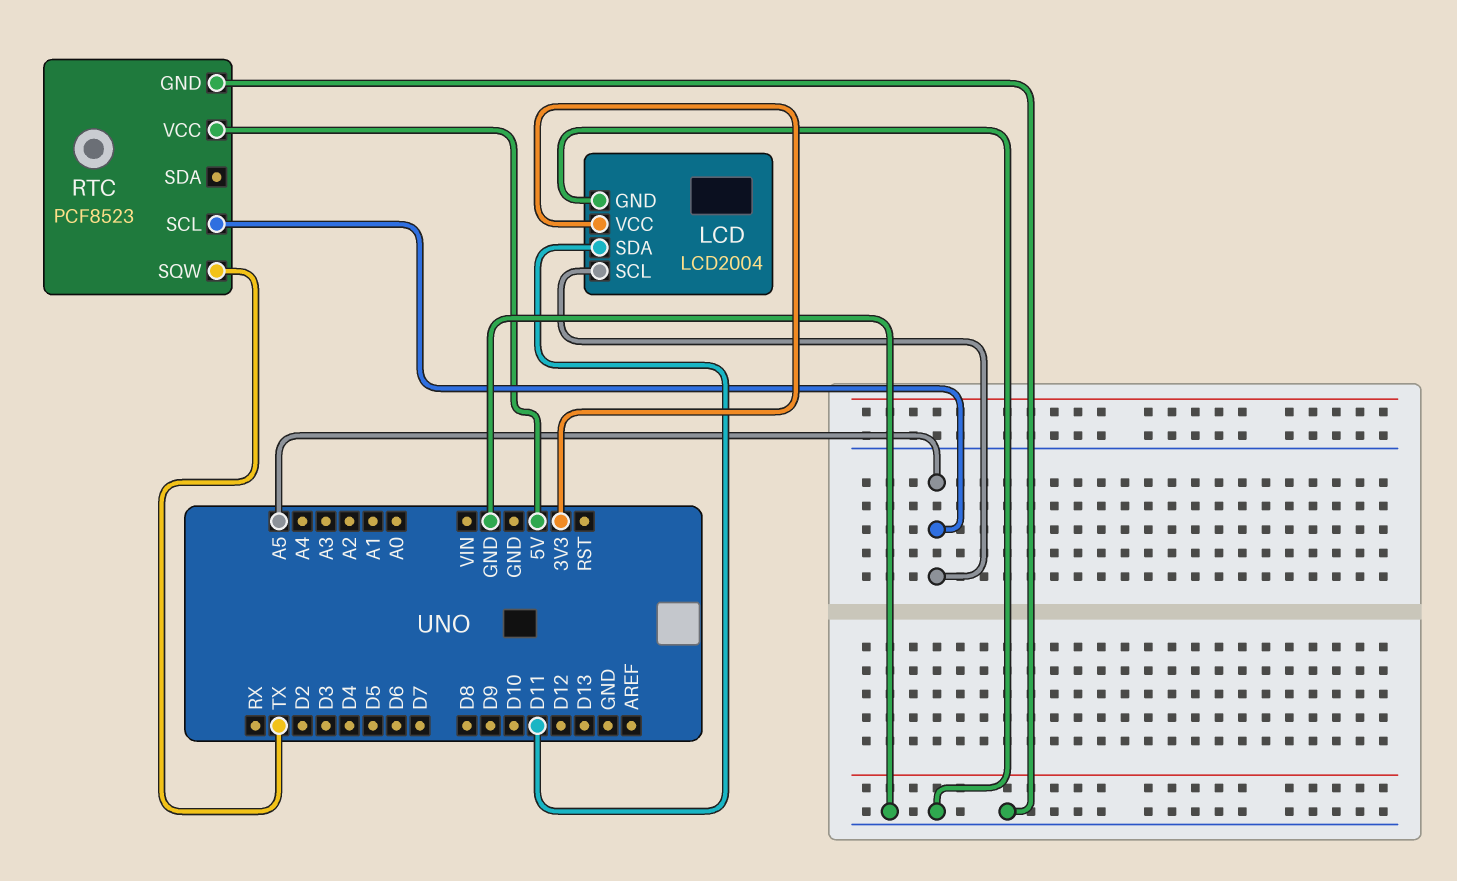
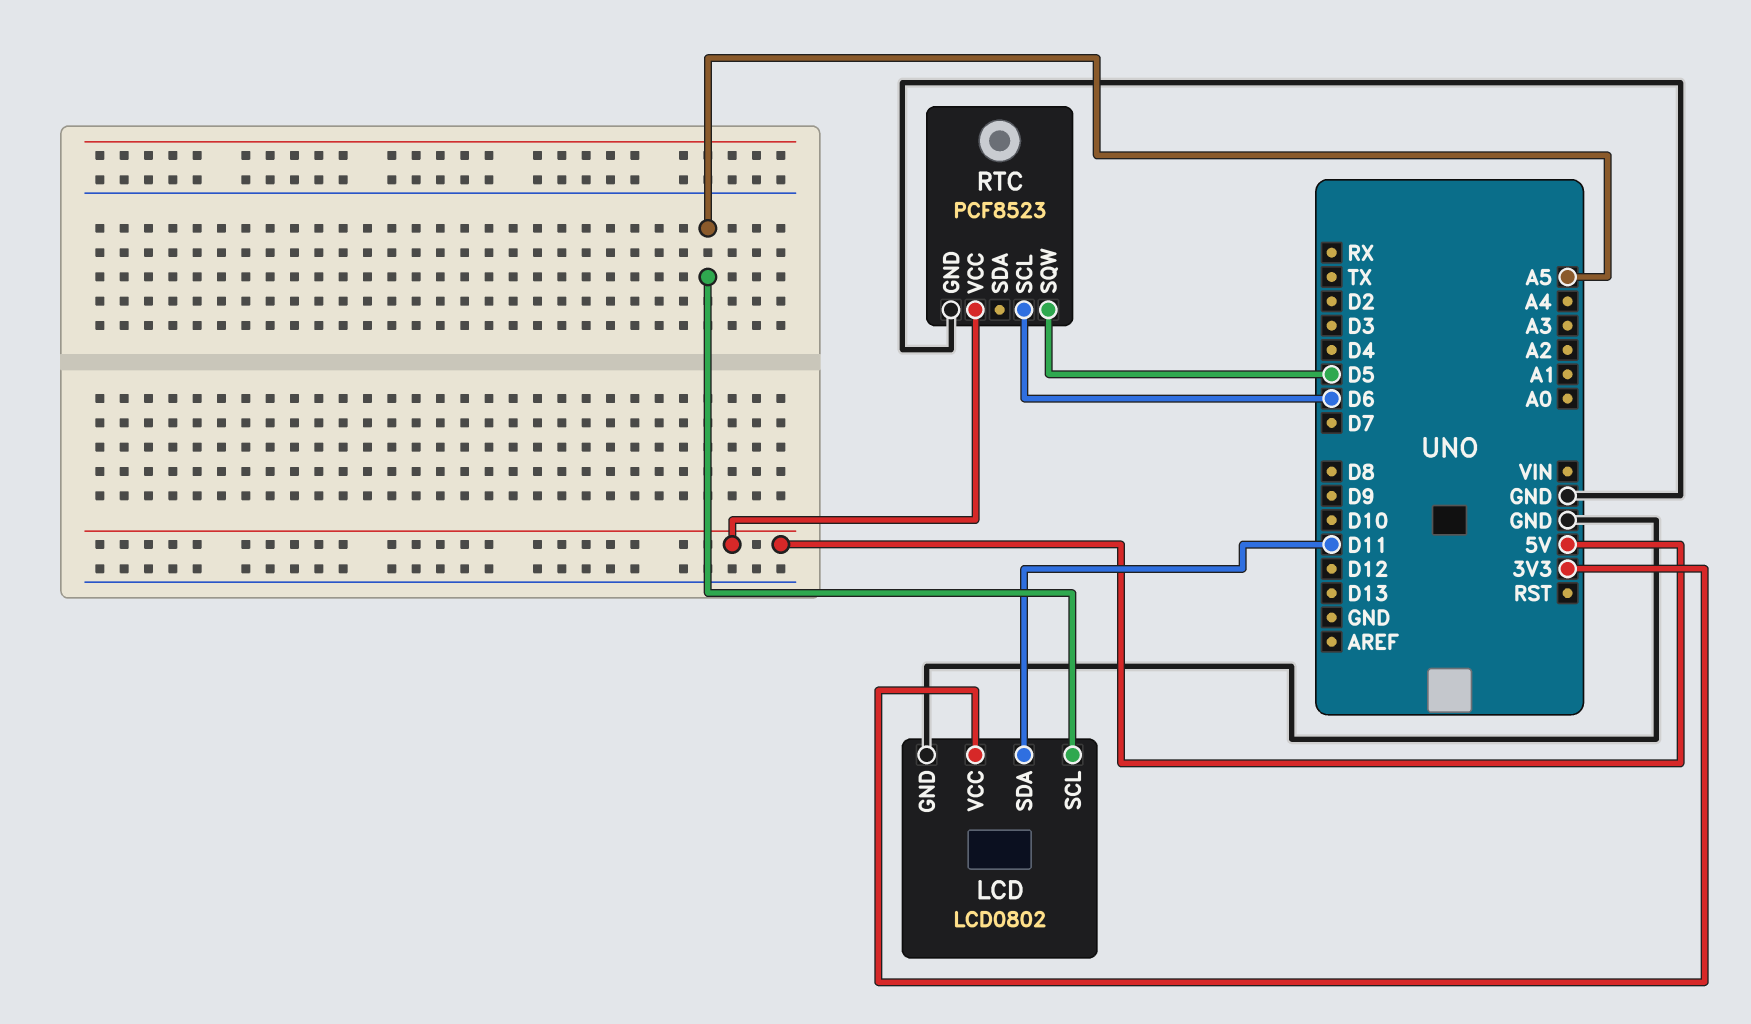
LCD: LCD2004 -> LCD0802
RTC pin SCL: A5 -> D6
RTC pin SQW: TX -> D5

